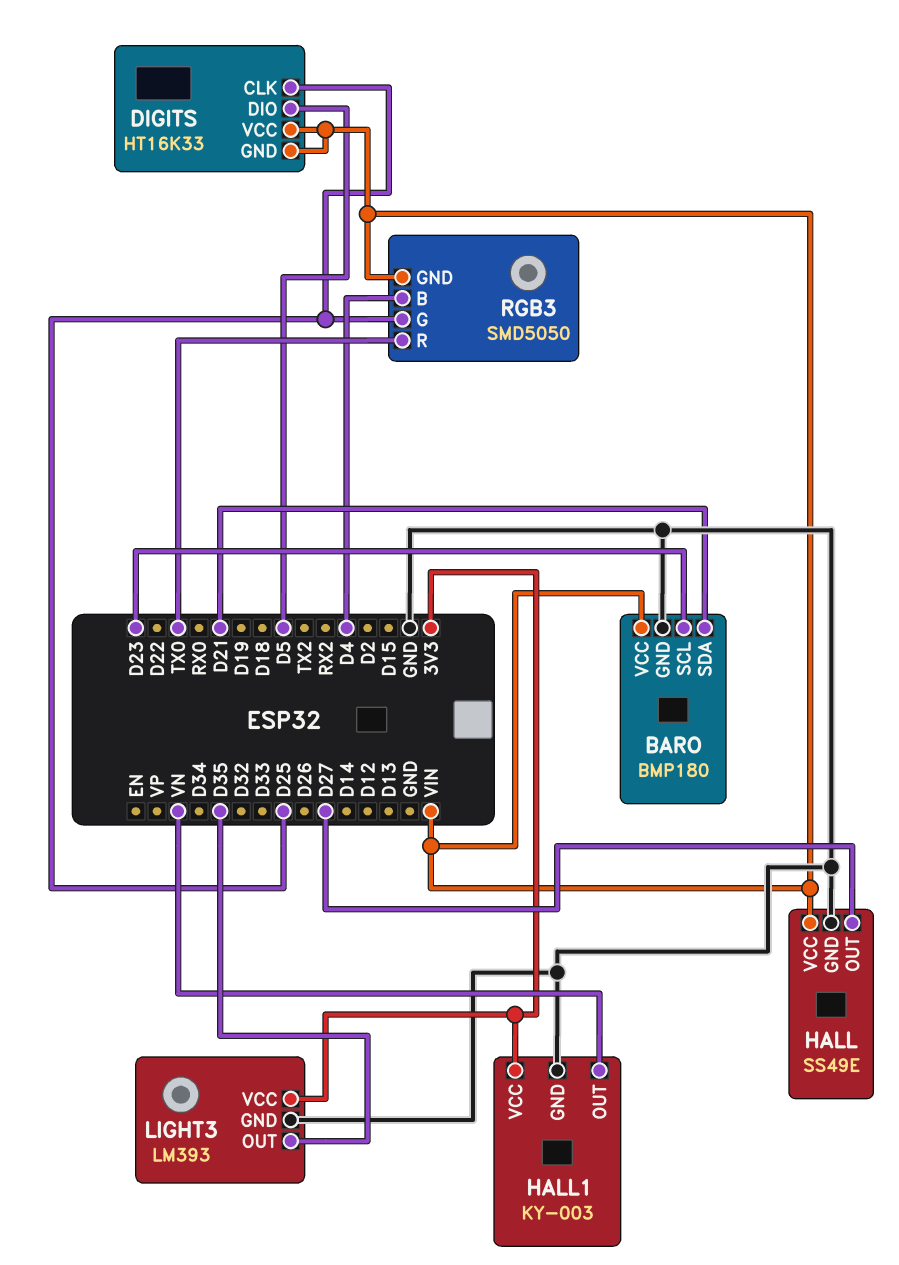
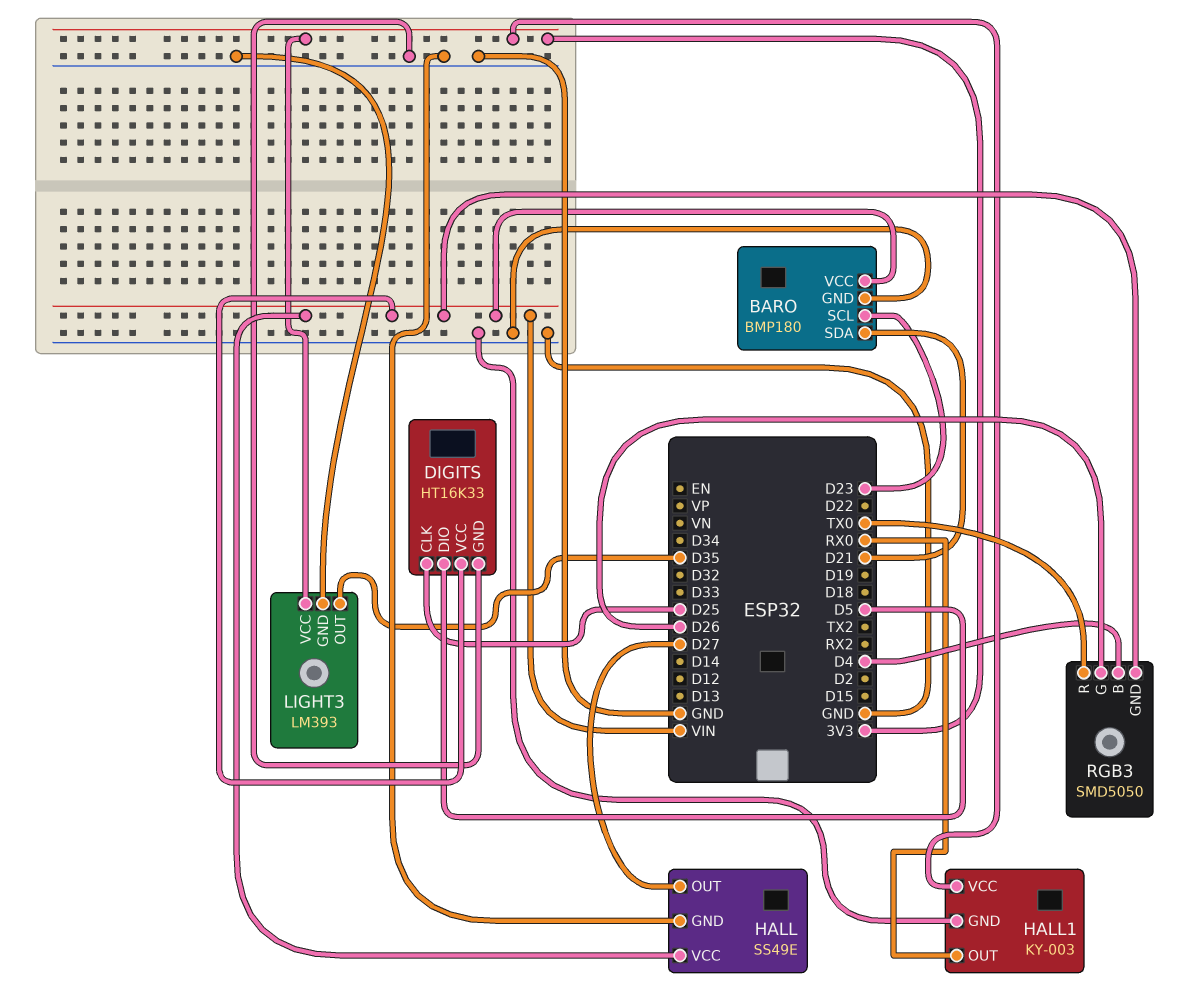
DIGITS pin GND: VIN -> GND
HALL1 pin OUT: VN -> RX0
RGB3 pin G: D25 -> D26

